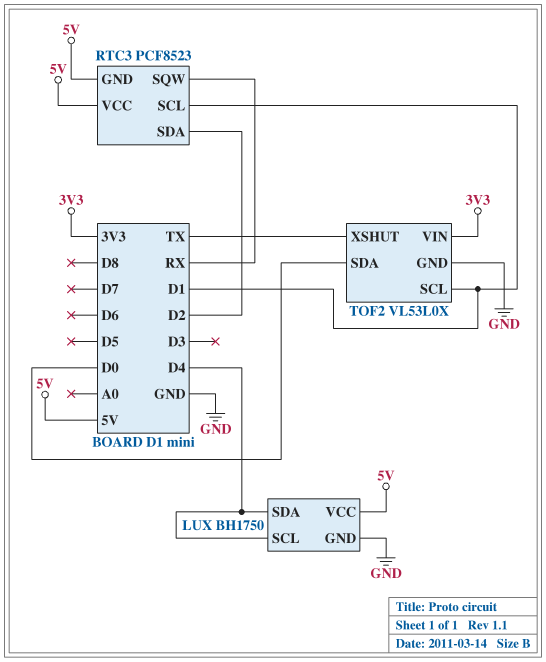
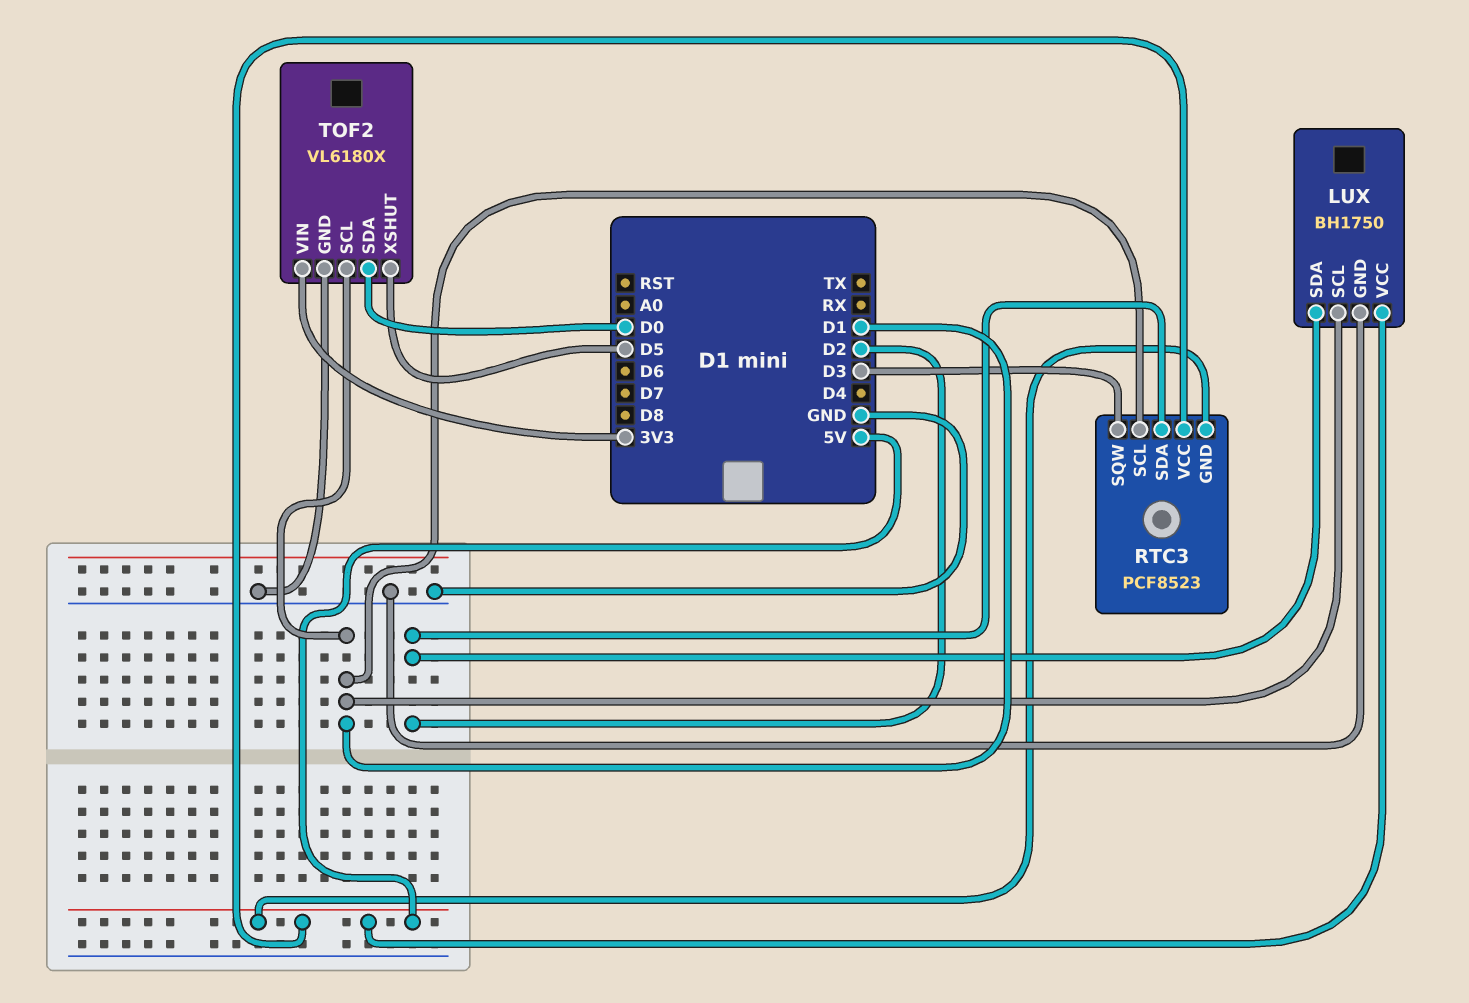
LUX pin SCL: D4 -> D1
LUX pin SDA: D4 -> D2
RTC3 pin SQW: RX -> D3
TOF2: VL53L0X -> VL6180X
TOF2 pin XSHUT: TX -> D5

